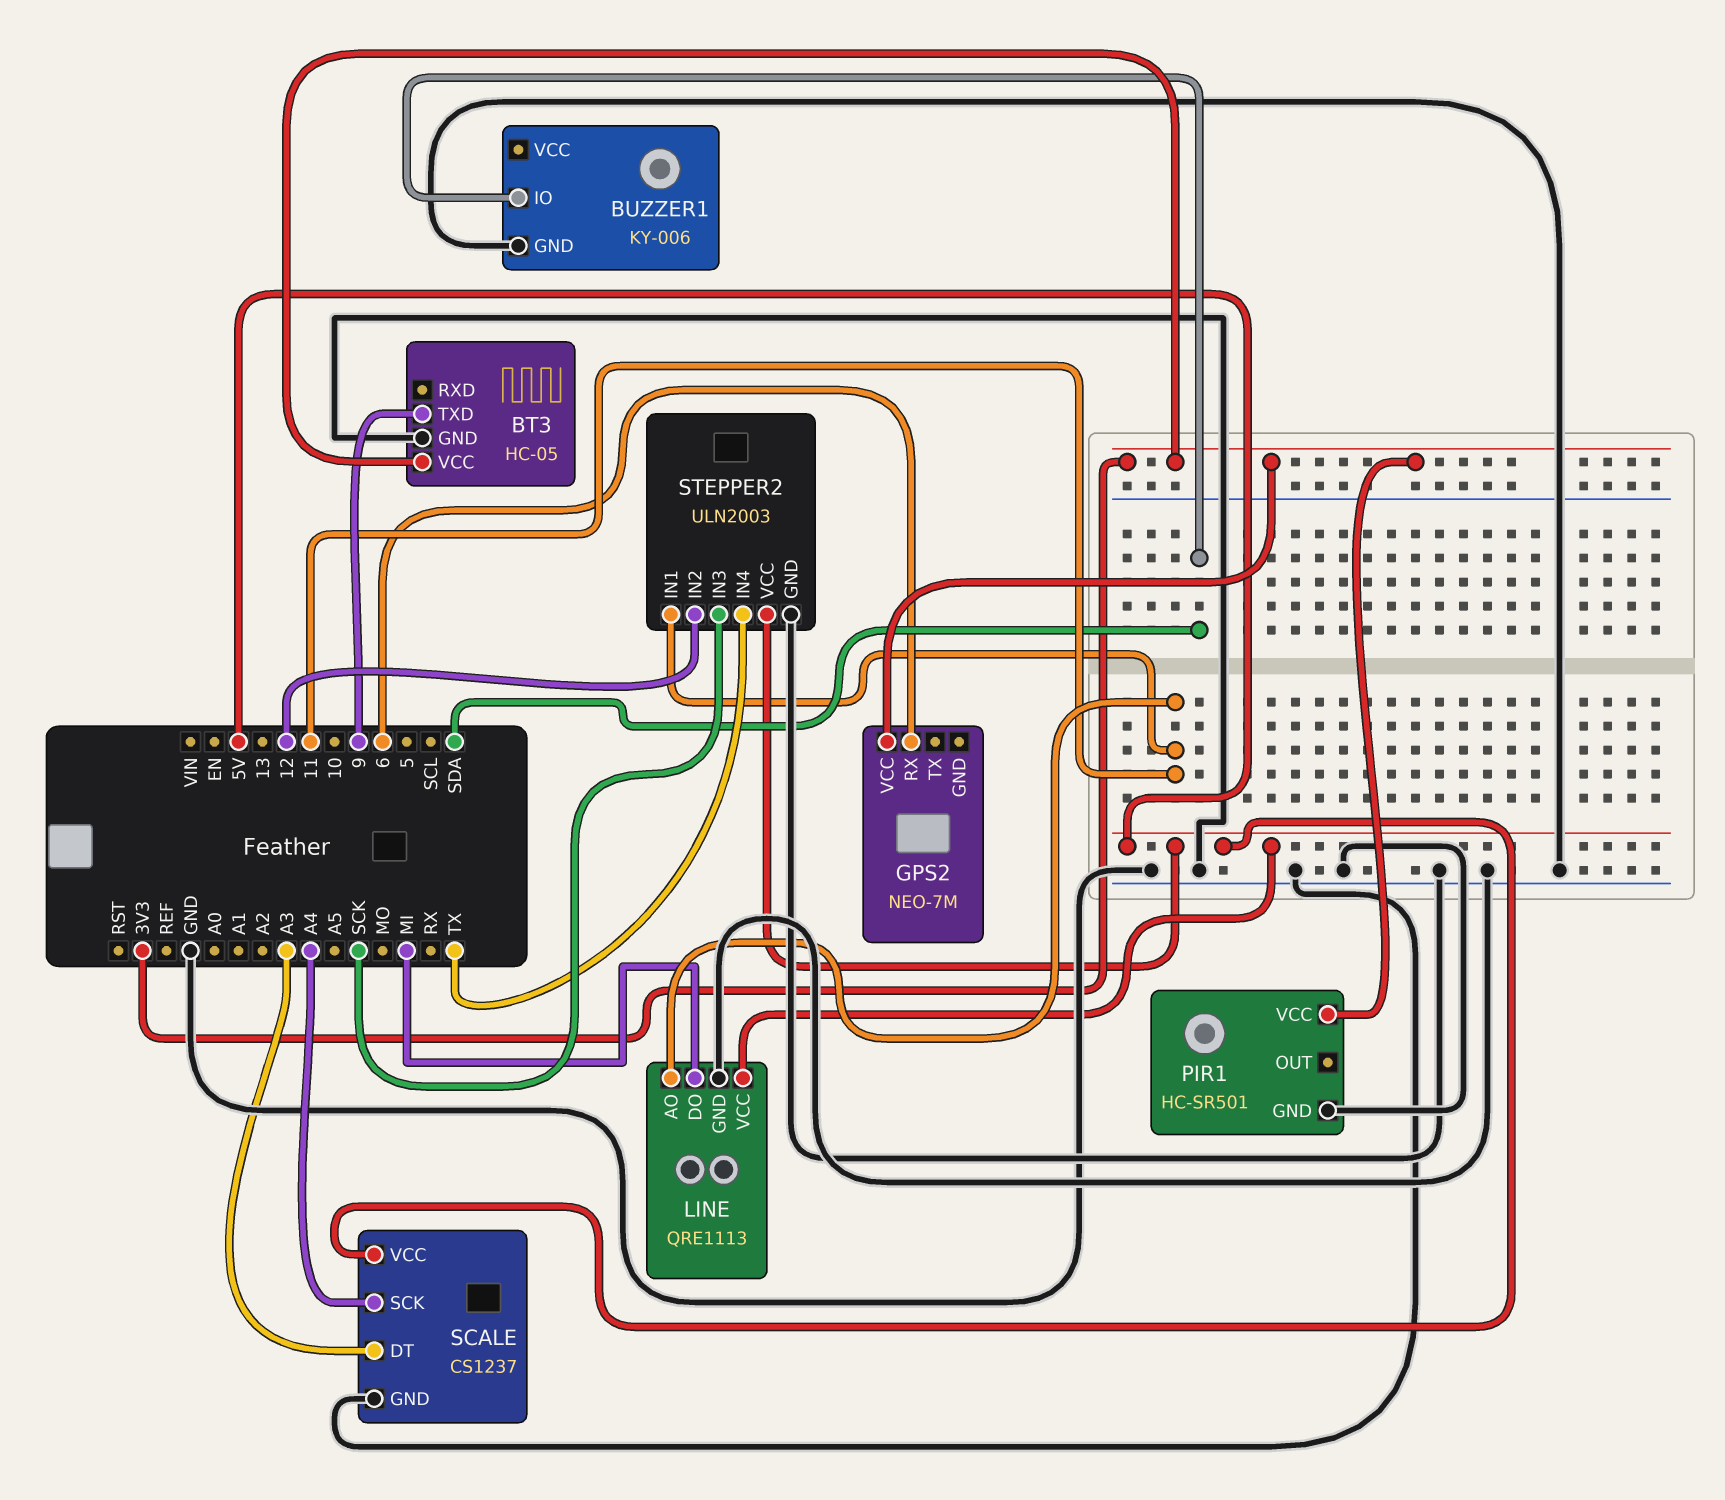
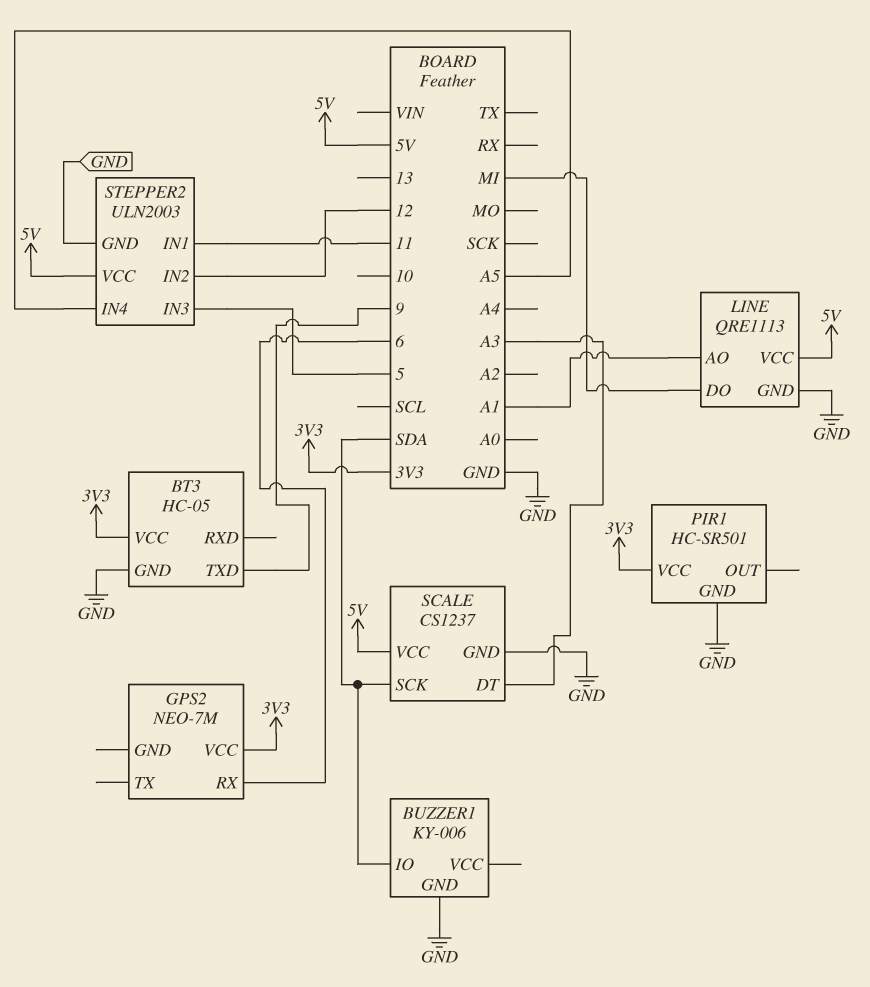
LINE pin AO: 11 -> A1
SCALE pin SCK: A4 -> SDA
STEPPER2 pin IN3: SCK -> 5
STEPPER2 pin IN4: TX -> A5

